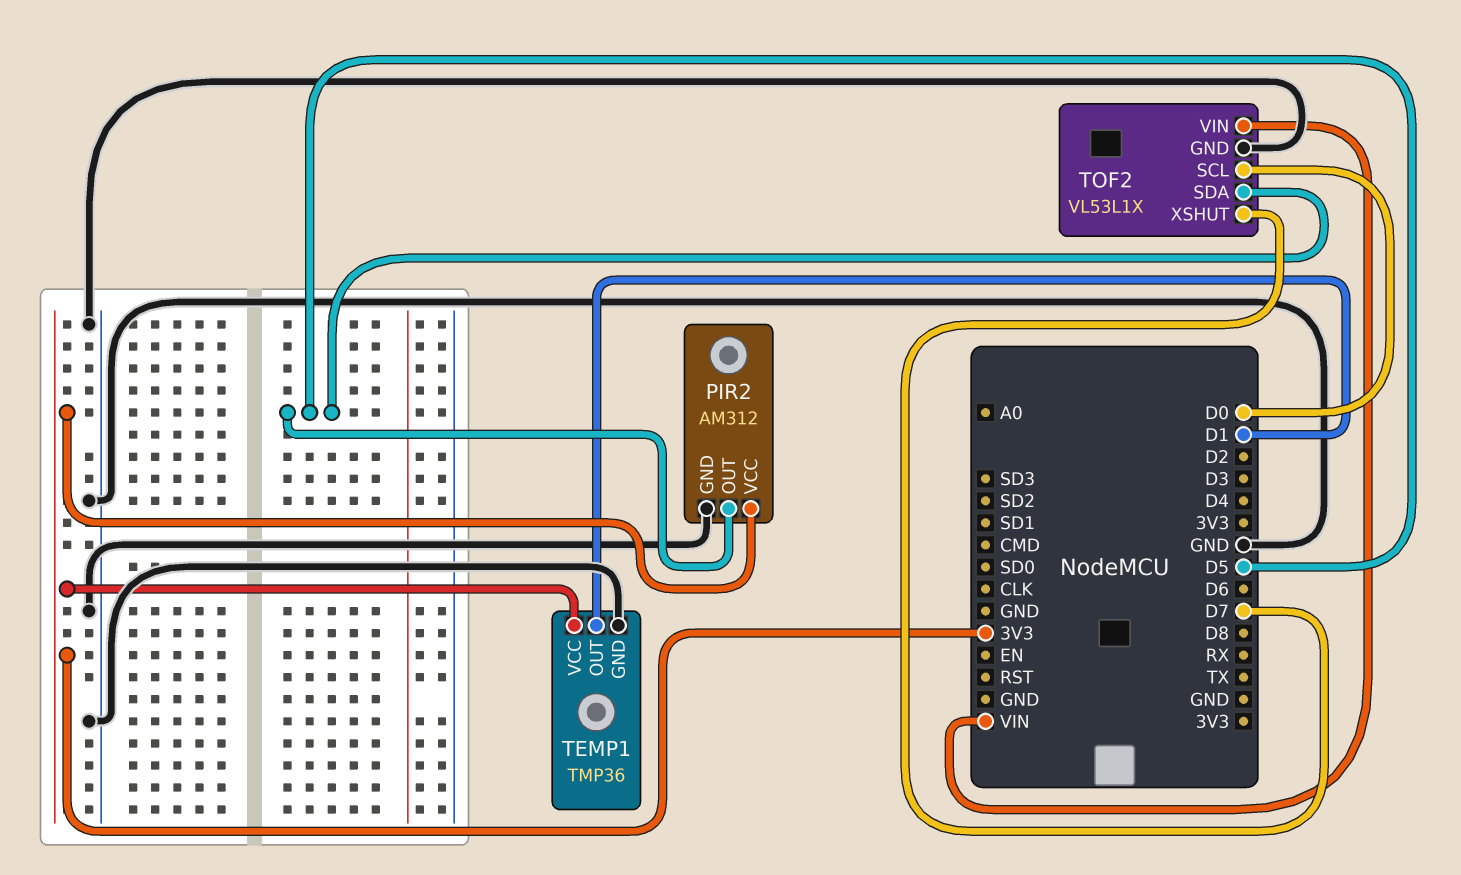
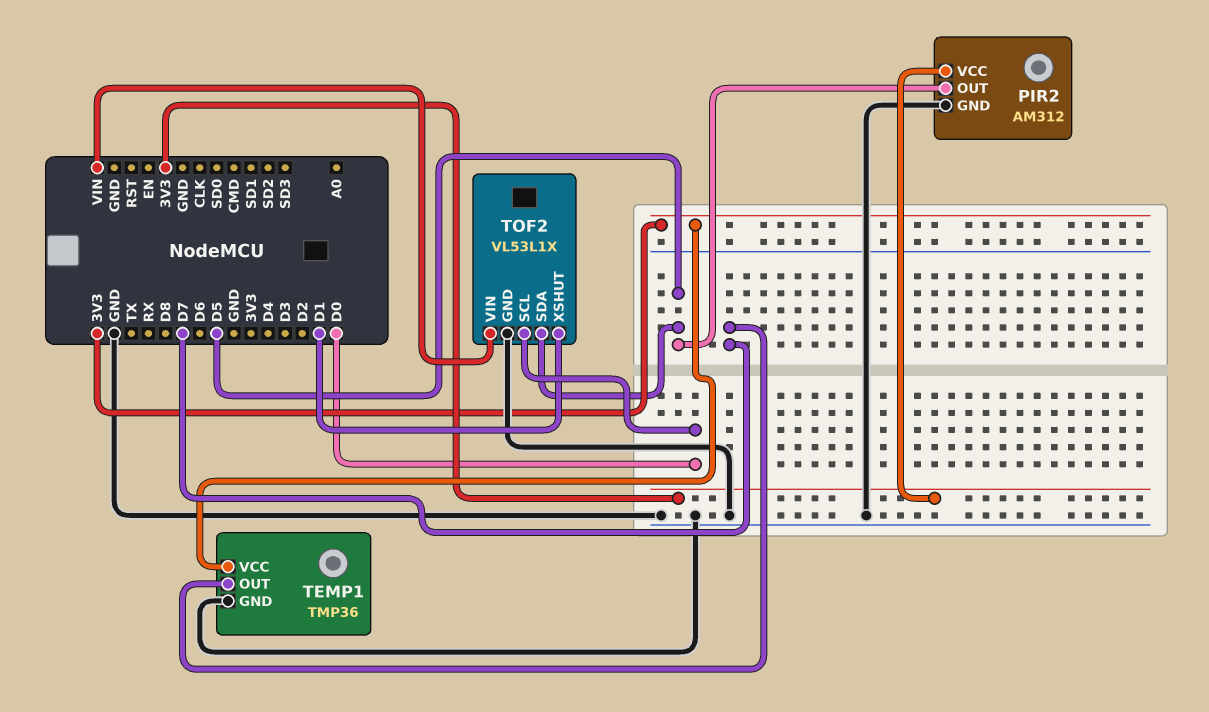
TEMP1 pin OUT: D1 -> D7
TOF2 pin XSHUT: D7 -> D1

